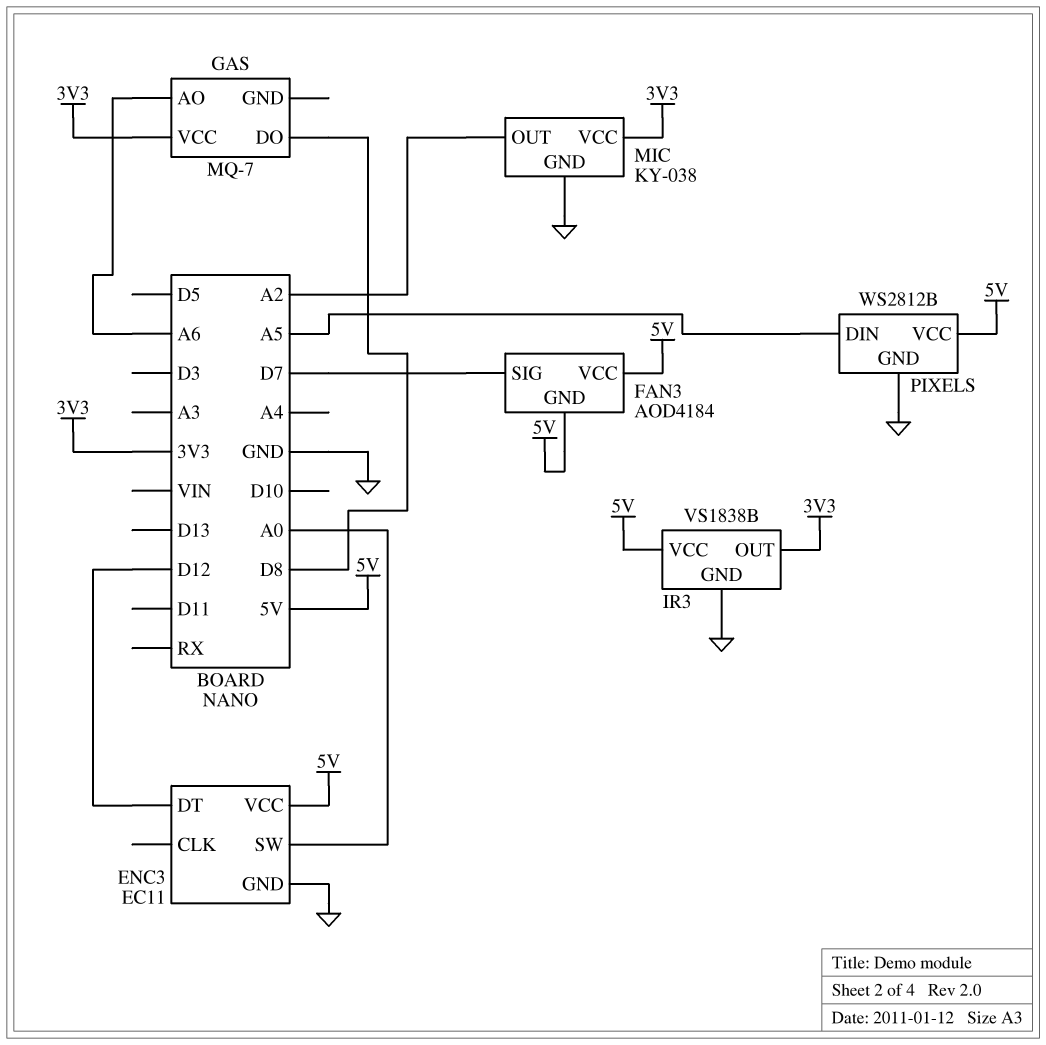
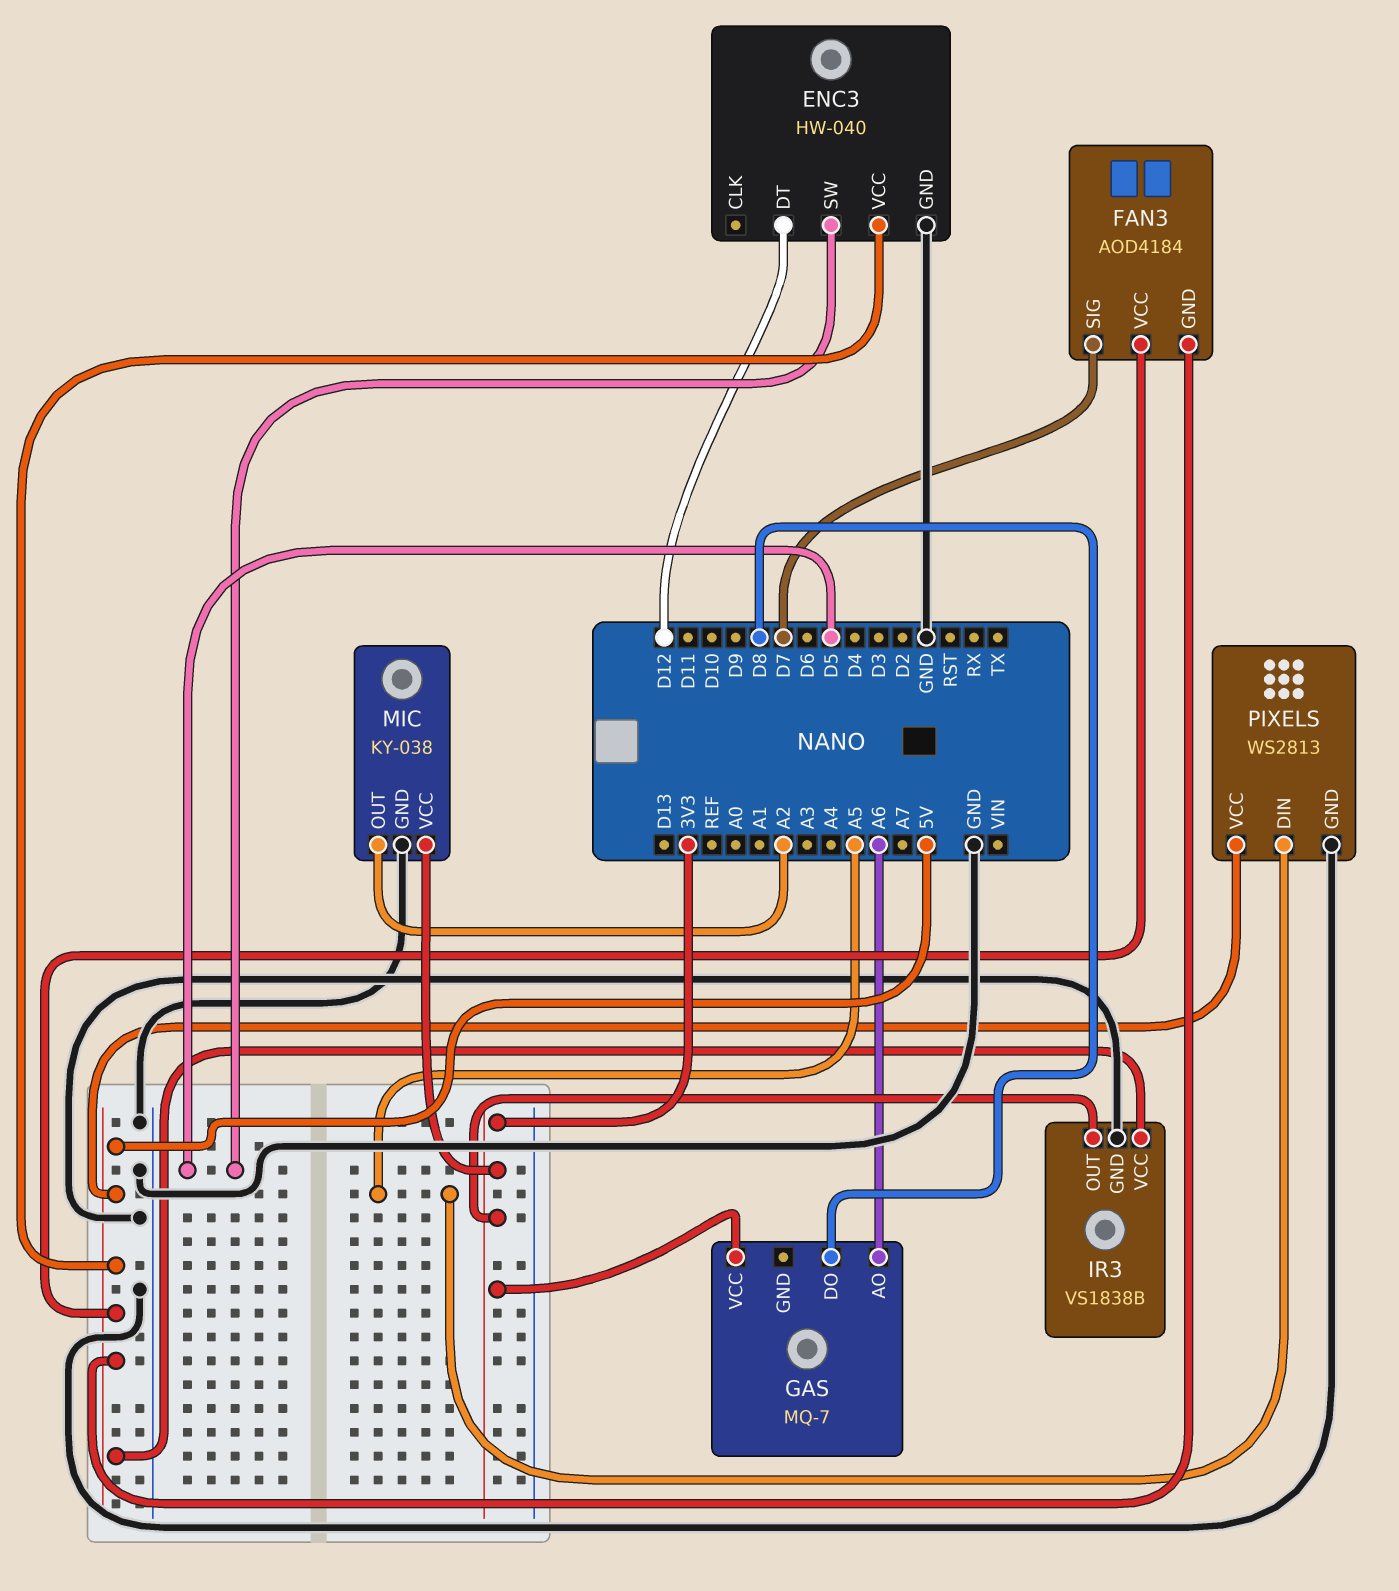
ENC3: EC11 -> HW-040
ENC3 pin SW: A0 -> D5
PIXELS: WS2812B -> WS2813

